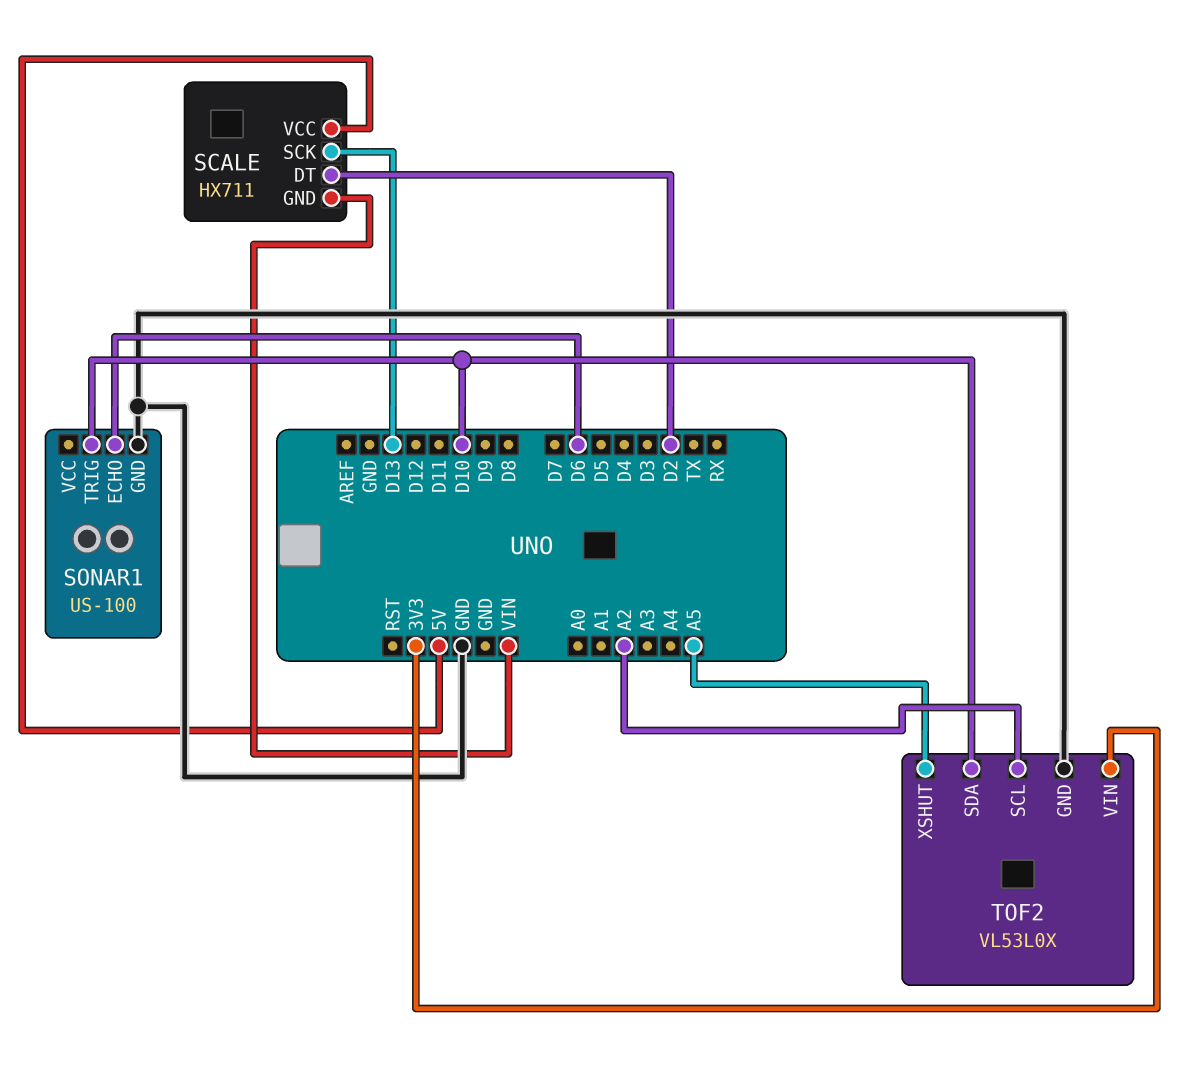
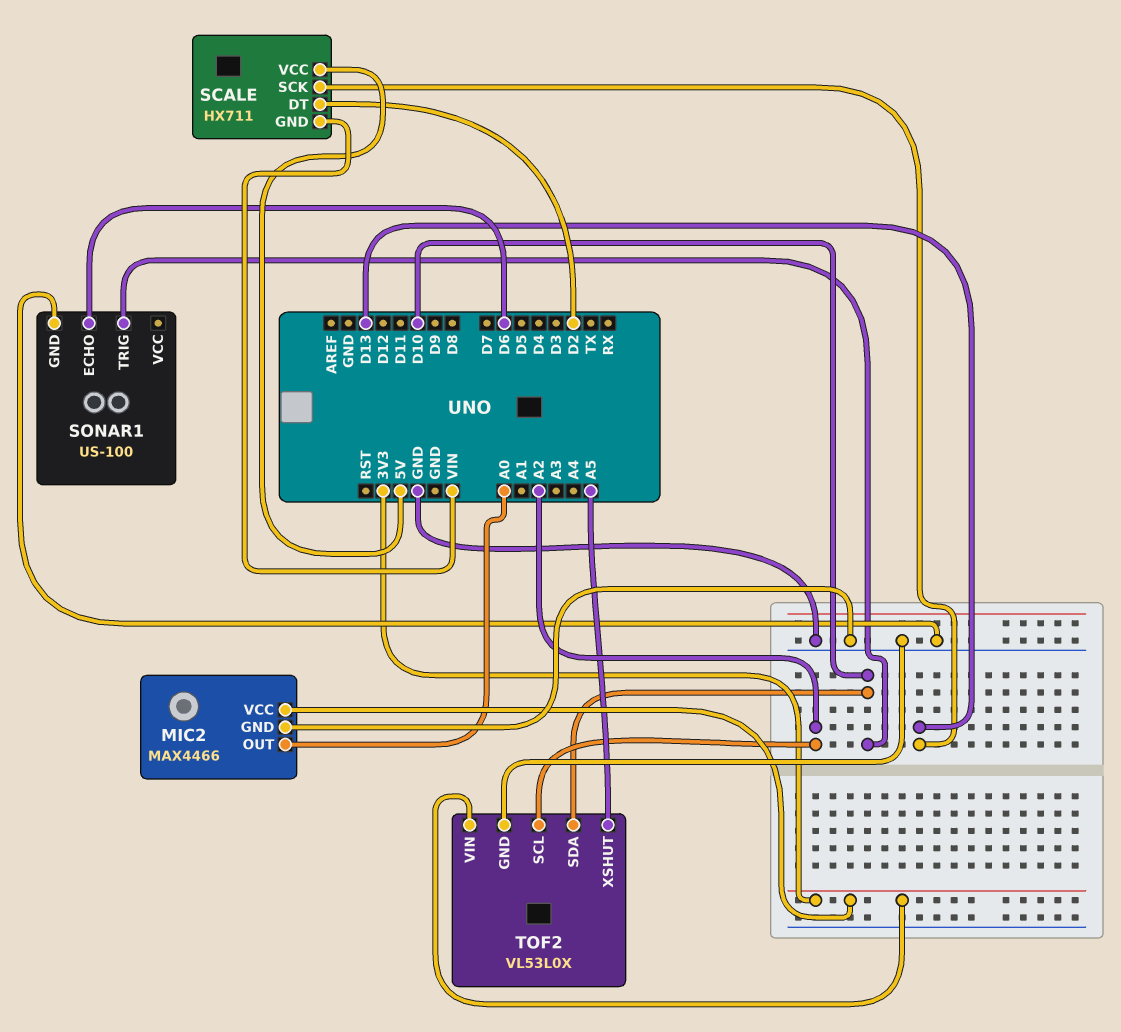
MIC2: none -> MAX4466
MIC2 pin GND: none -> GND
MIC2 pin OUT: none -> A0
MIC2 pin VCC: none -> 3V3

